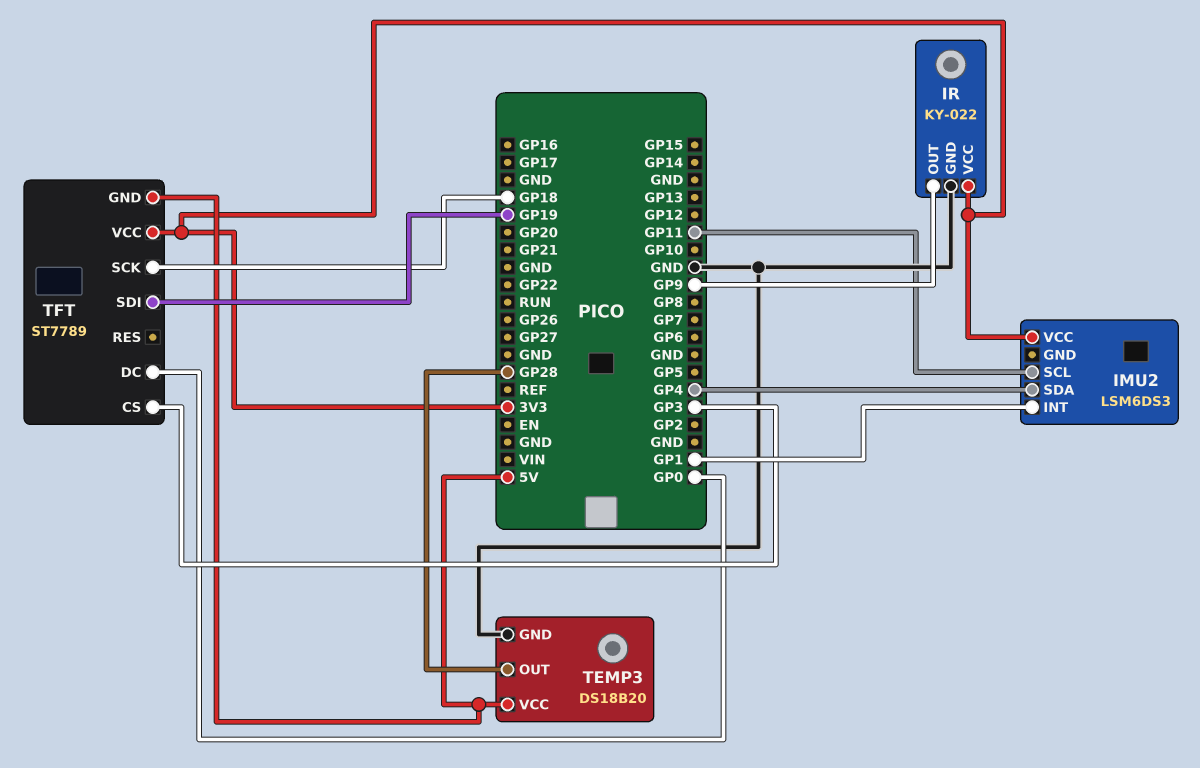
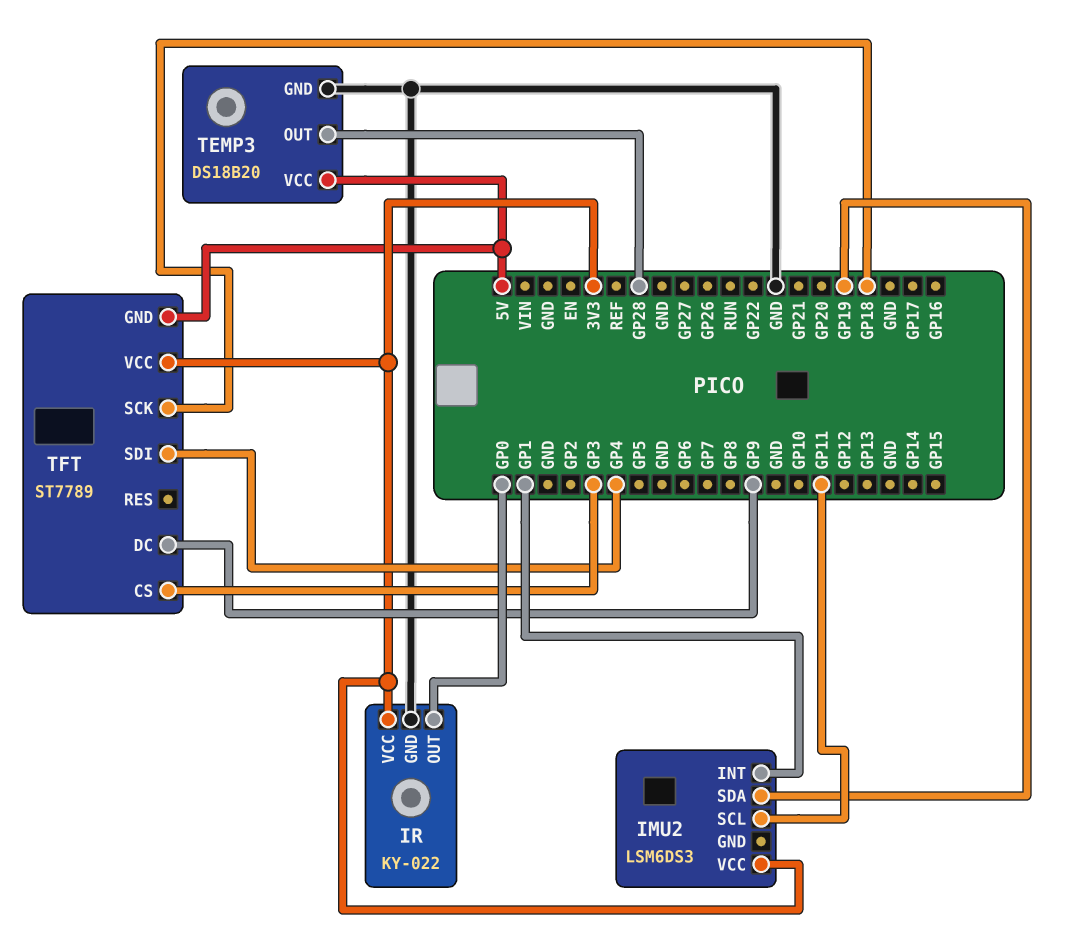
IMU2 pin SDA: GP4 -> GP19
IR pin OUT: GP9 -> GP0
TFT pin DC: GP0 -> GP9
TFT pin SDI: GP19 -> GP4

